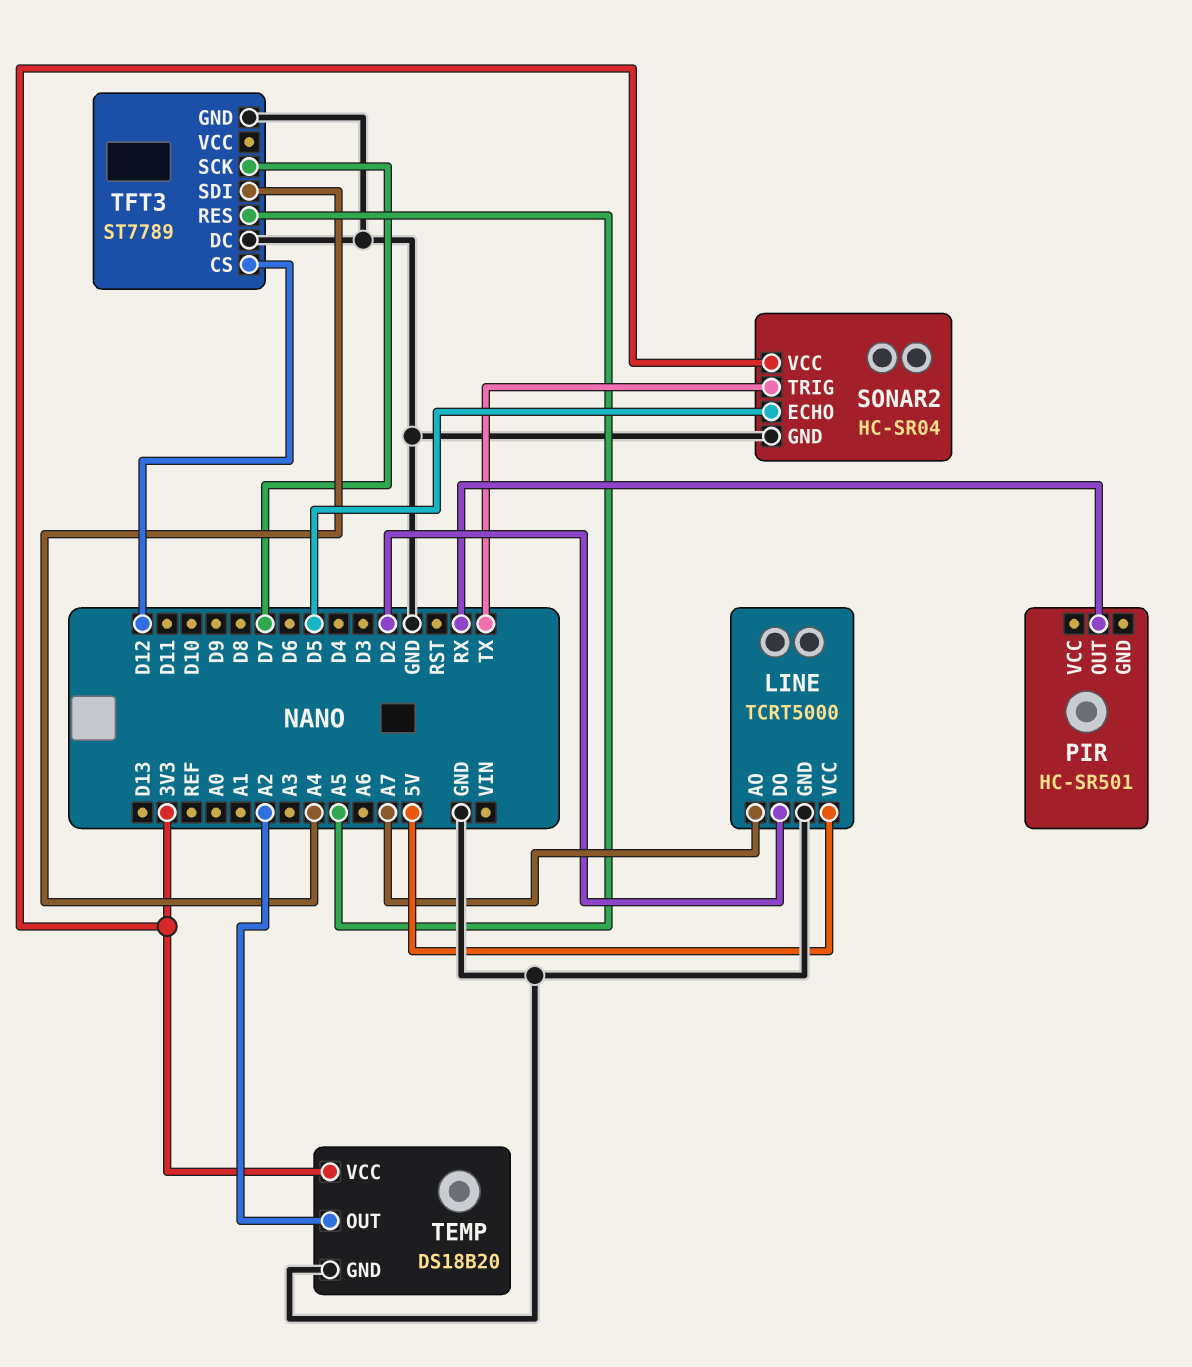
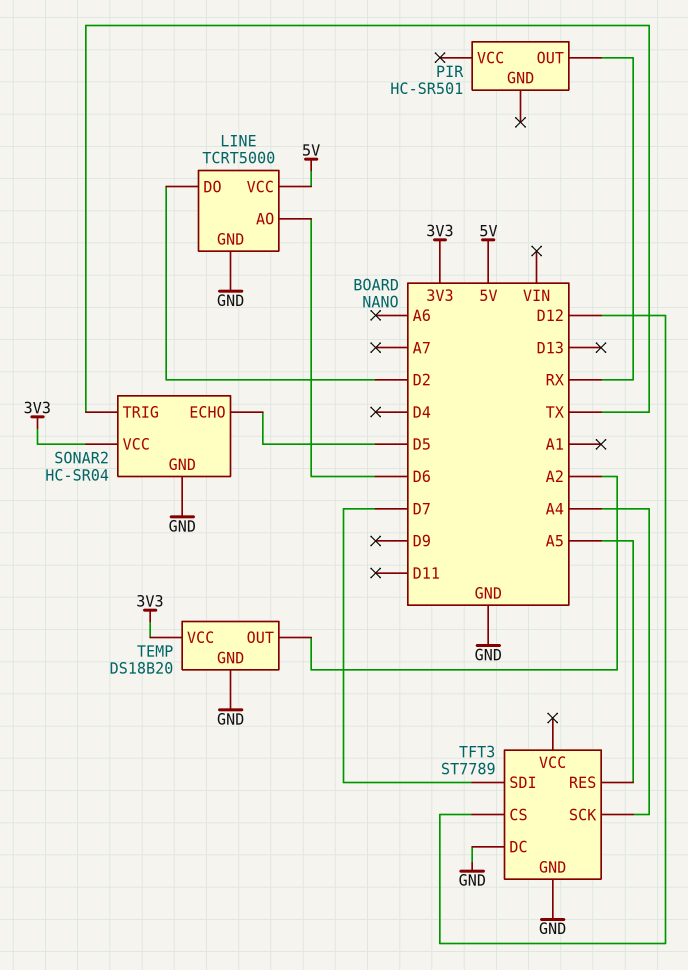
LINE pin AO: A7 -> D6
TFT3 pin SCK: D7 -> A4
TFT3 pin SDI: A4 -> D7

